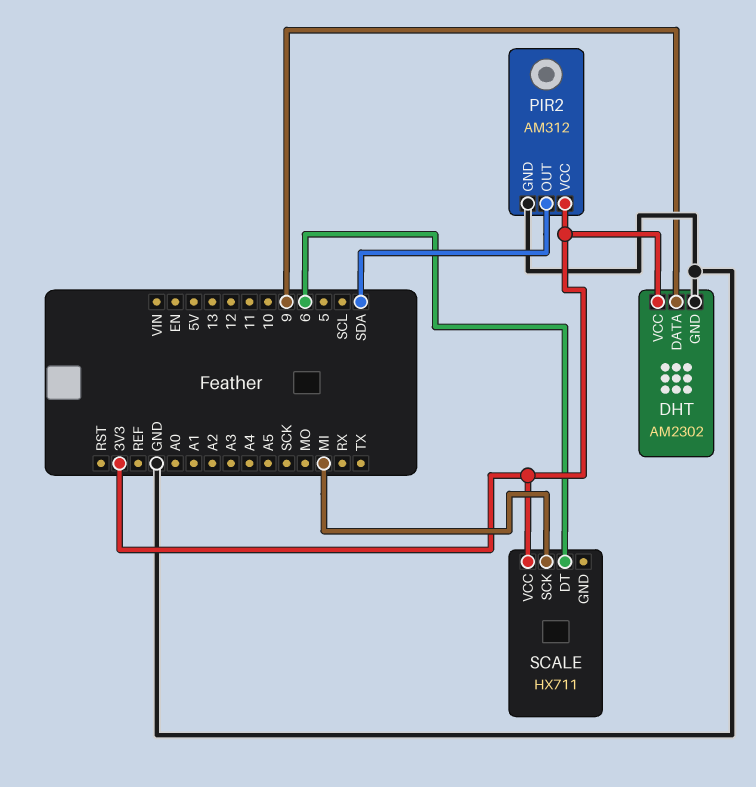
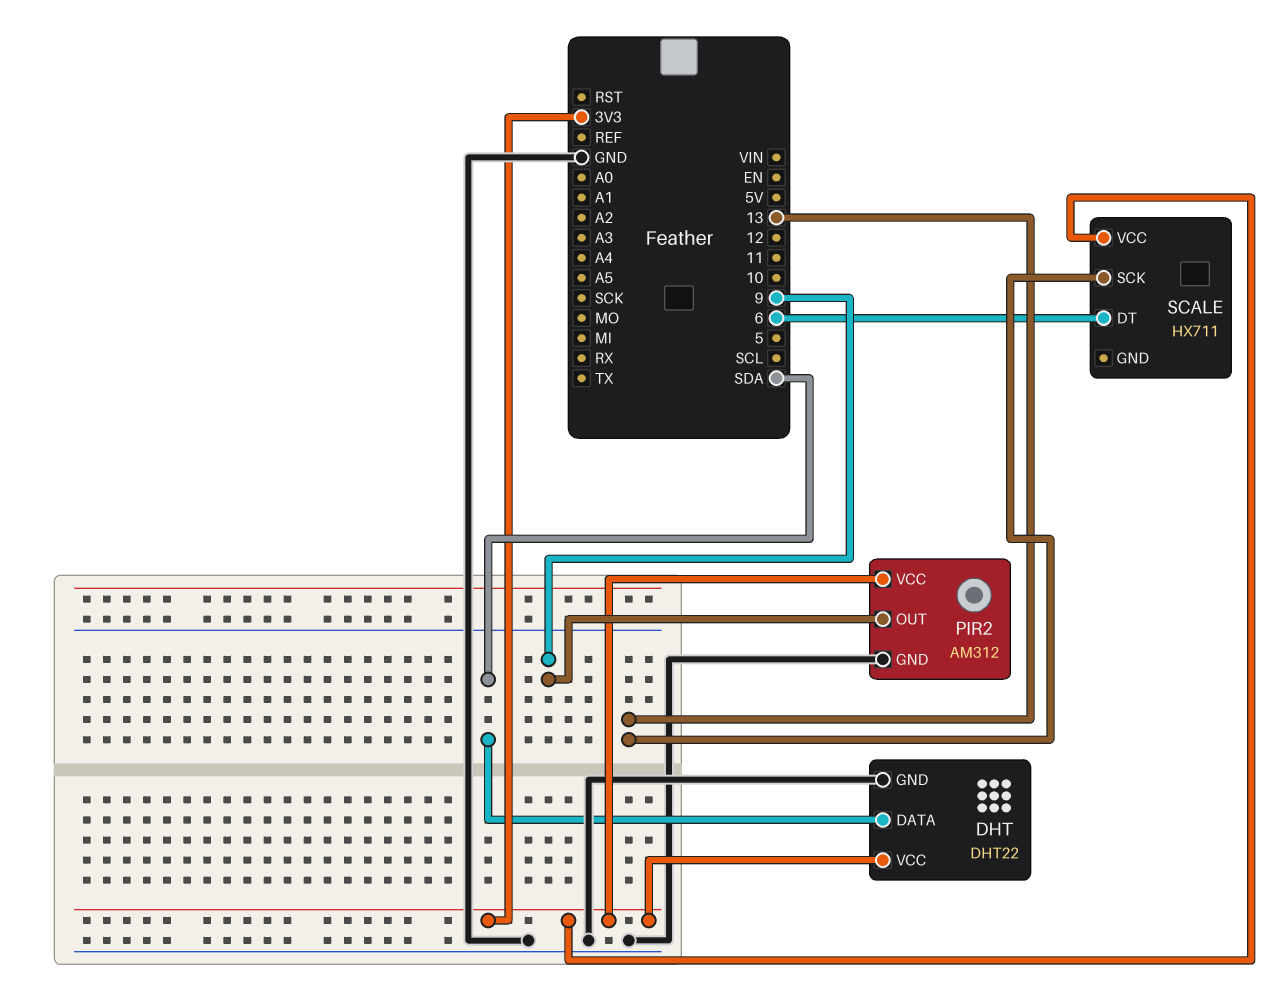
DHT: AM2302 -> DHT22
DHT pin DATA: 9 -> SDA
PIR2 pin OUT: SDA -> 9
SCALE pin SCK: MI -> 13

